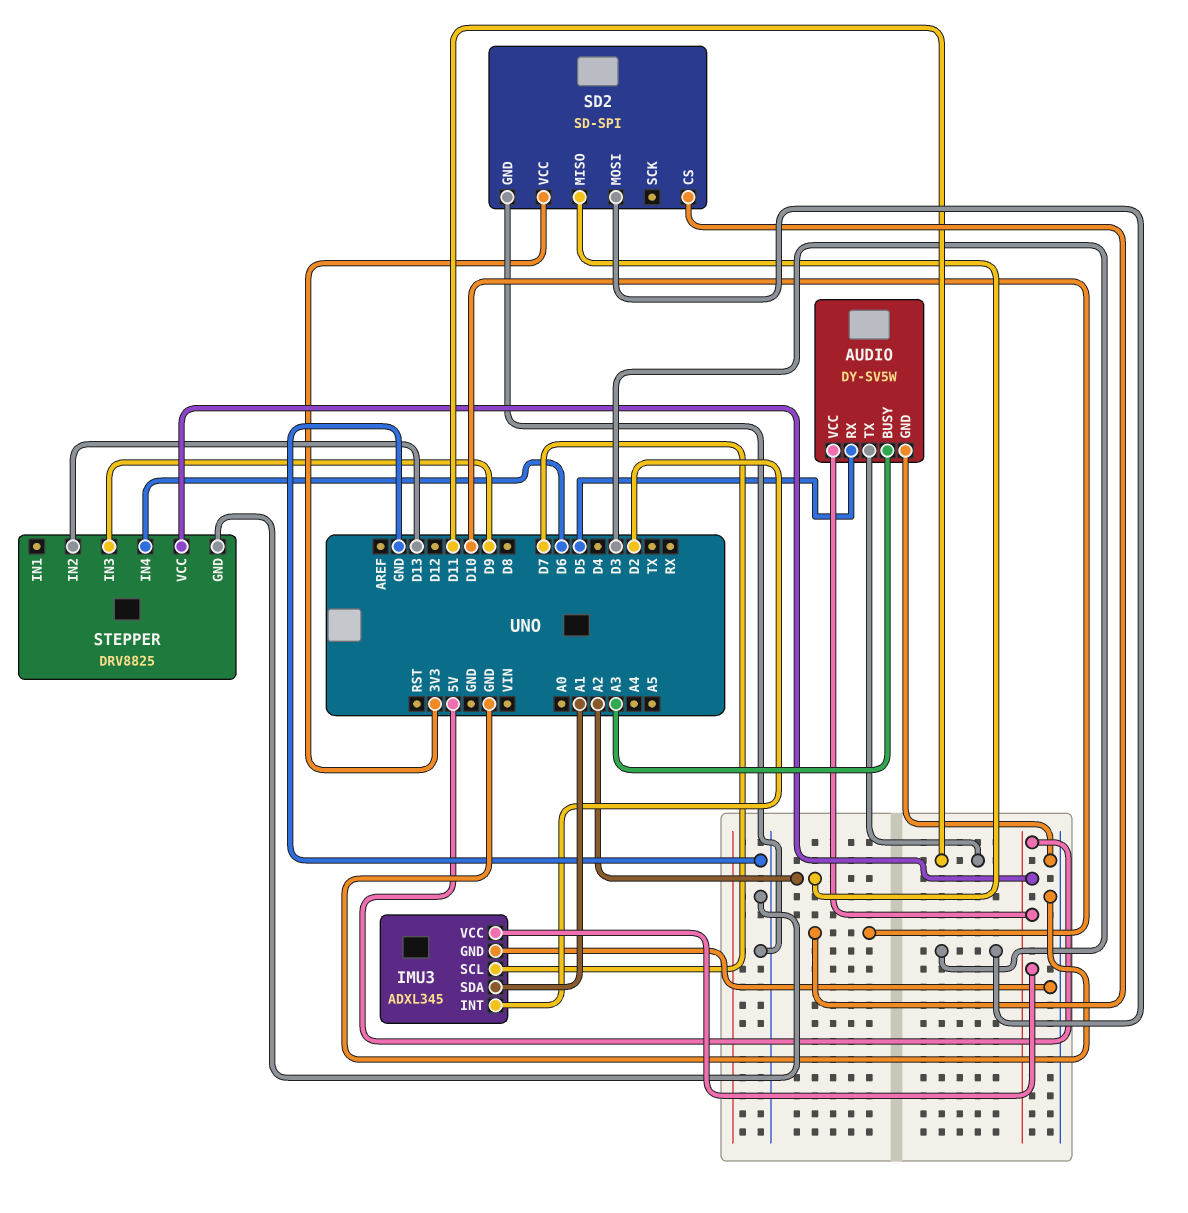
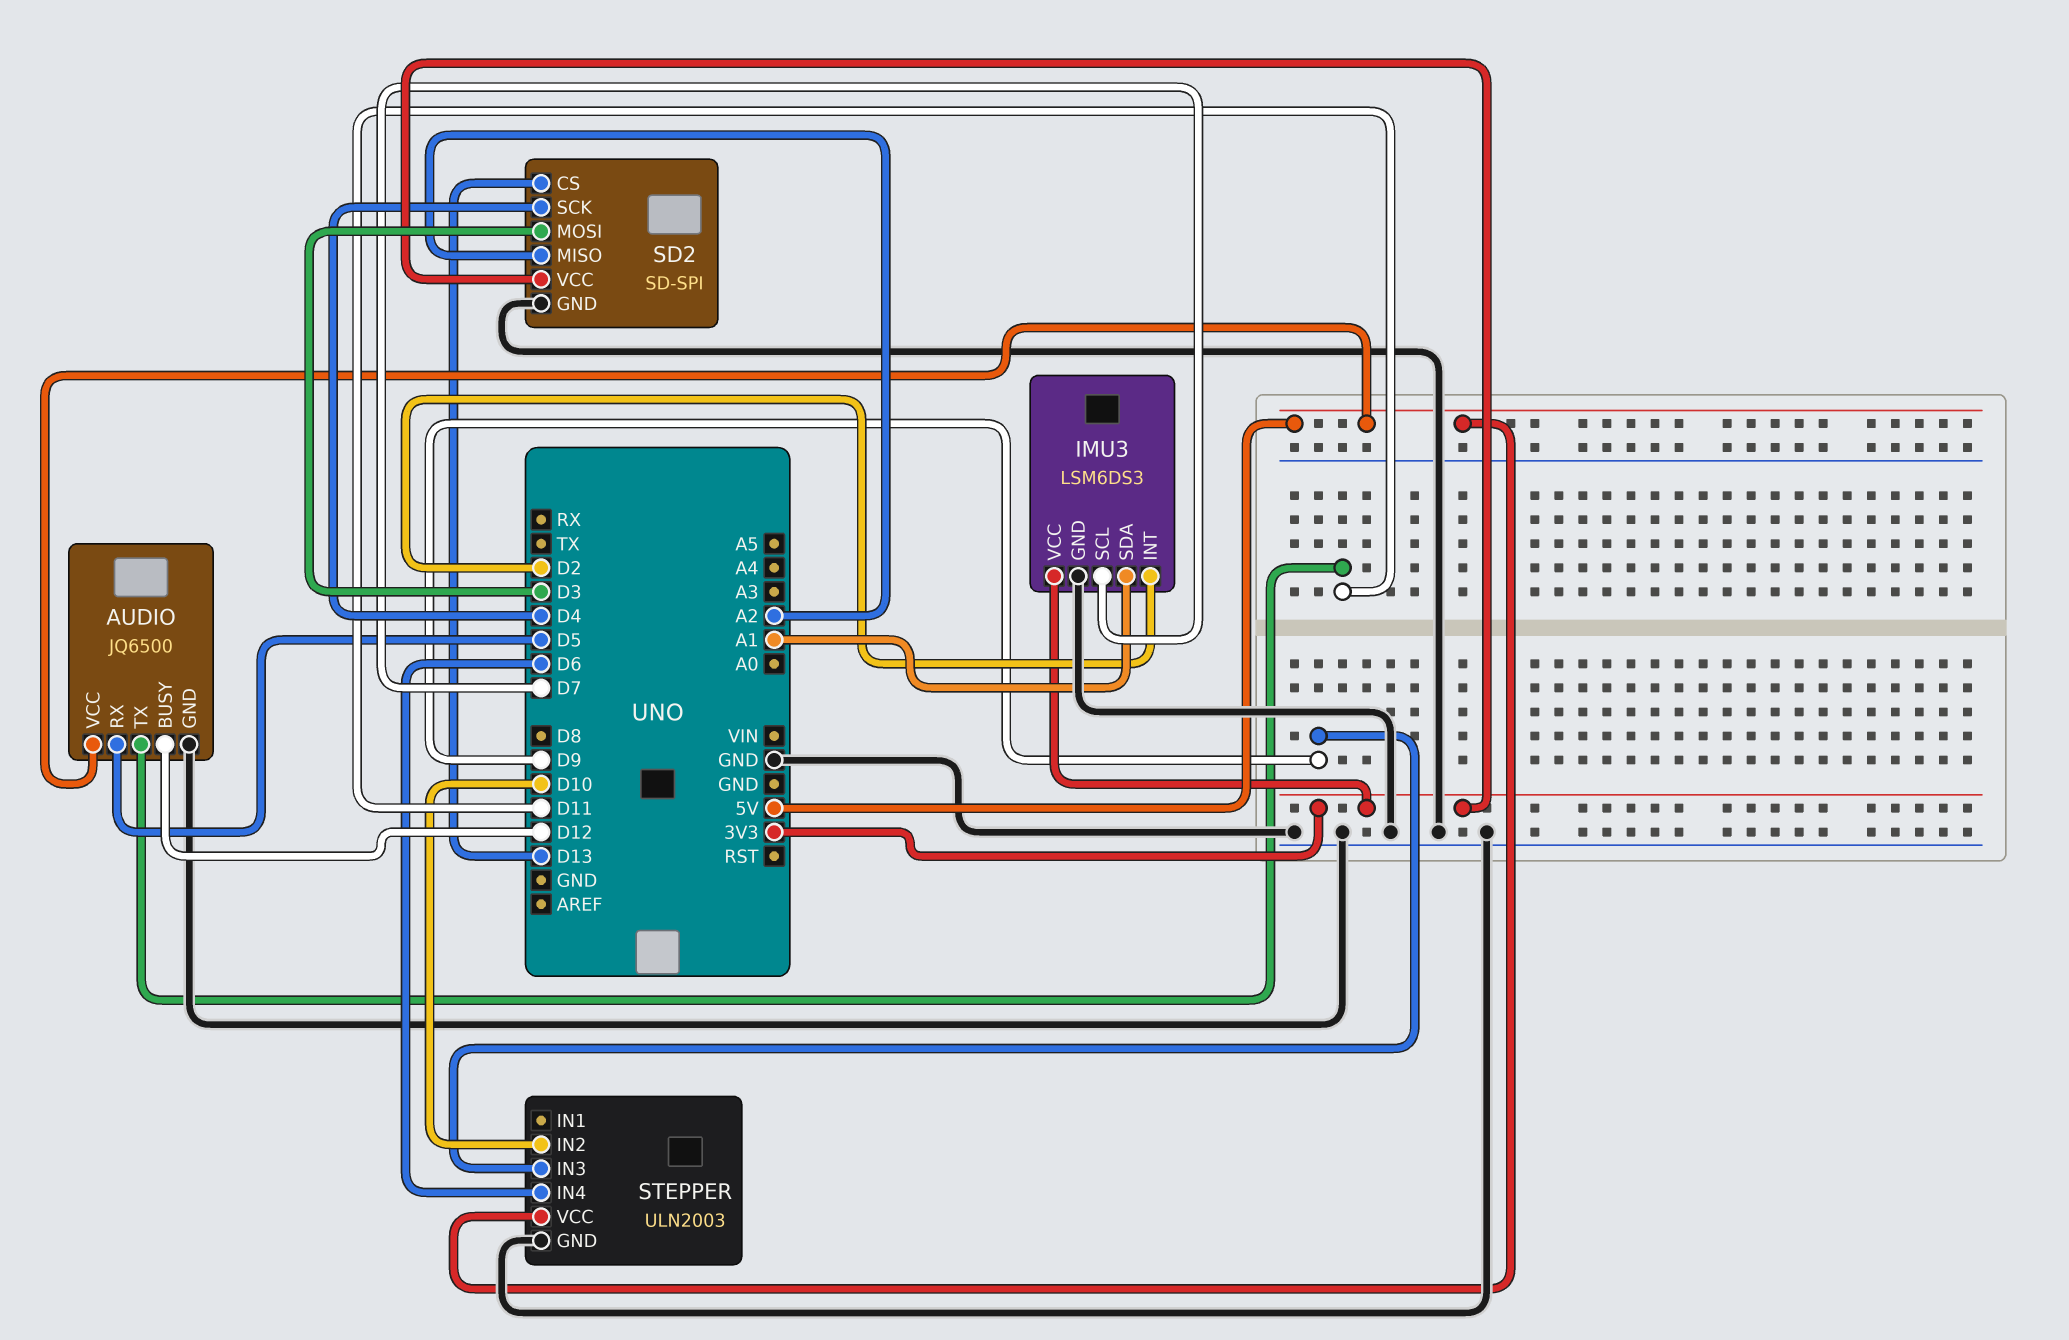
AUDIO: DY-SV5W -> JQ6500
AUDIO pin BUSY: A3 -> D12
IMU3: ADXL345 -> LSM6DS3
IMU3 pin VCC: 5V -> 3V3
SD2 pin CS: D10 -> D13
SD2 pin SCK: none -> D4
STEPPER: DRV8825 -> ULN2003
STEPPER pin IN2: D13 -> D10

